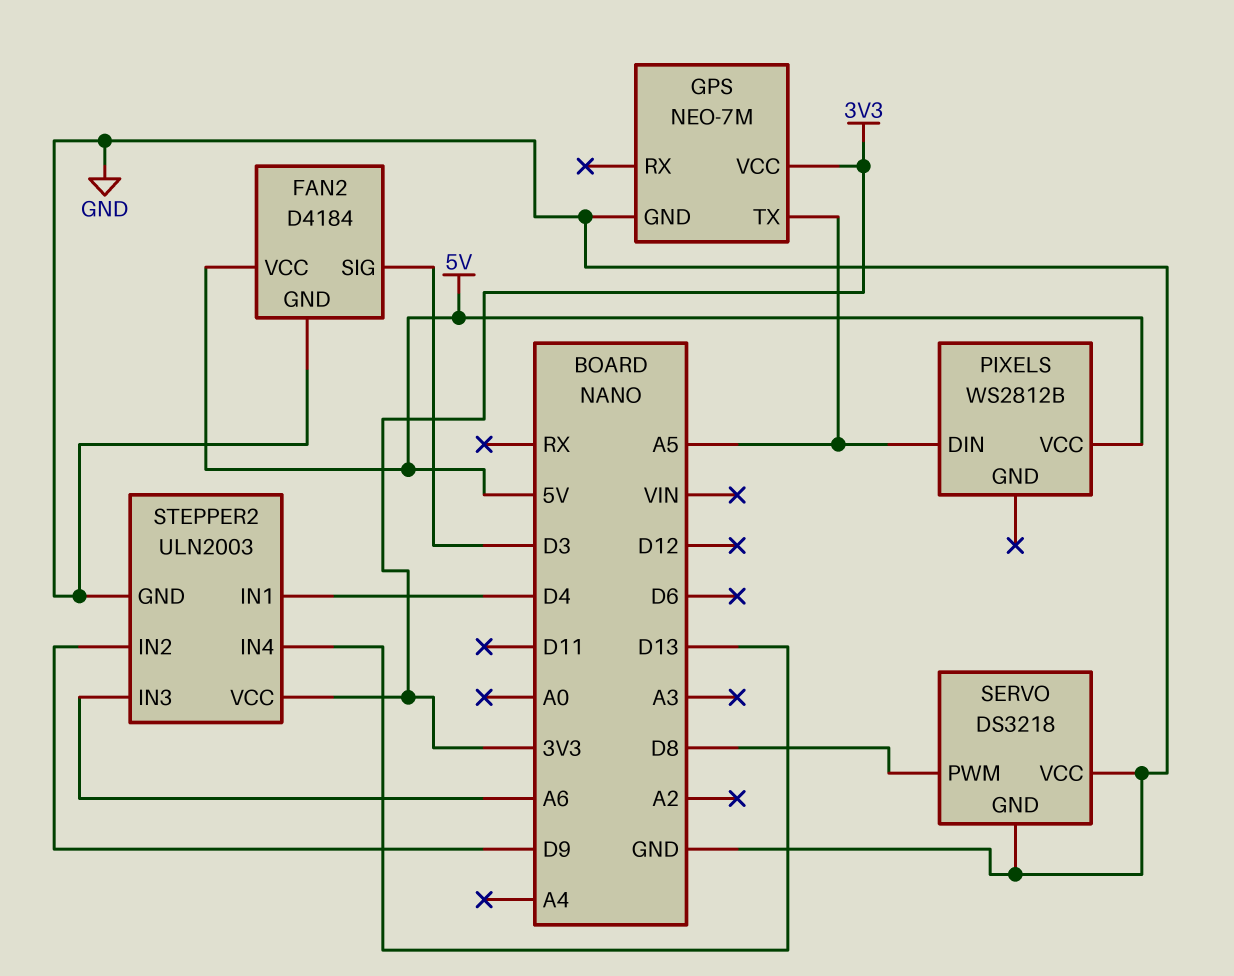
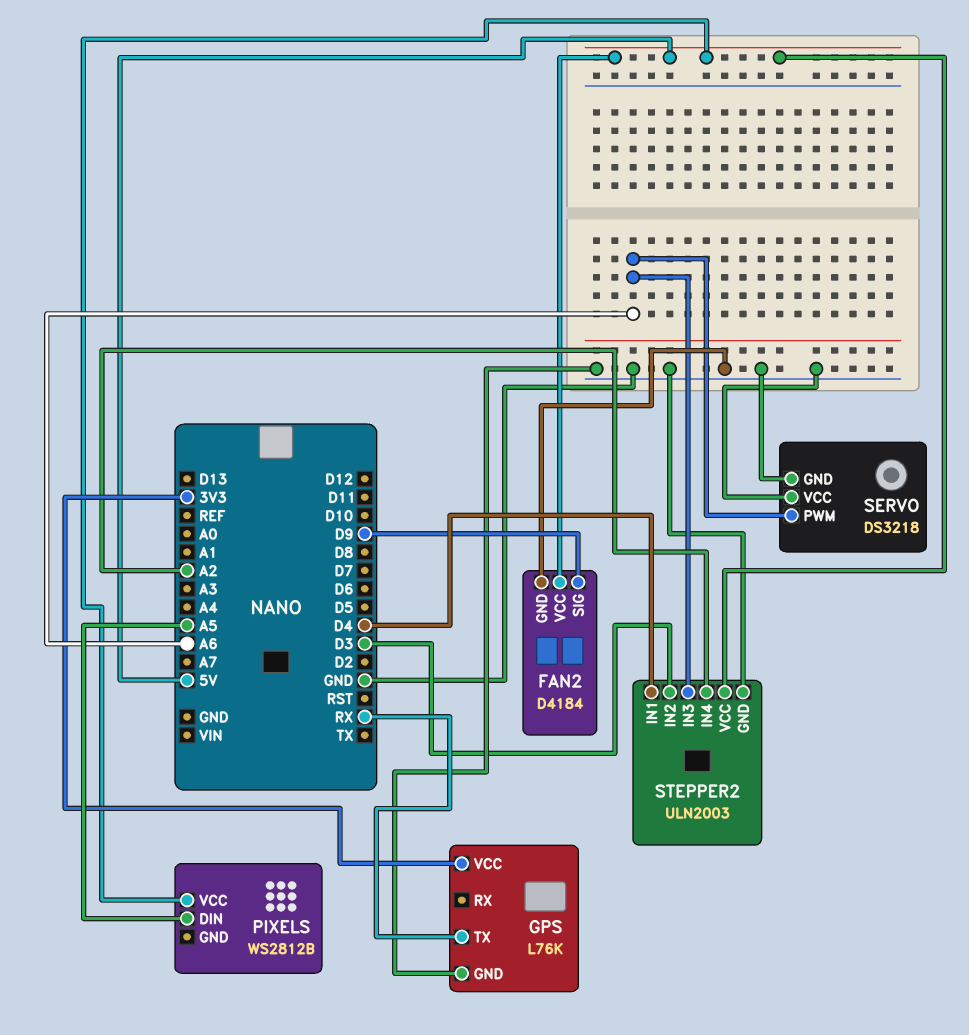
FAN2 pin SIG: D3 -> D9
GPS: NEO-7M -> L76K
GPS pin TX: A5 -> RX
SERVO pin PWM: D8 -> A6
STEPPER2 pin IN2: D9 -> D3
STEPPER2 pin IN4: D13 -> A2
STEPPER2 pin VCC: 3V3 -> 5V

